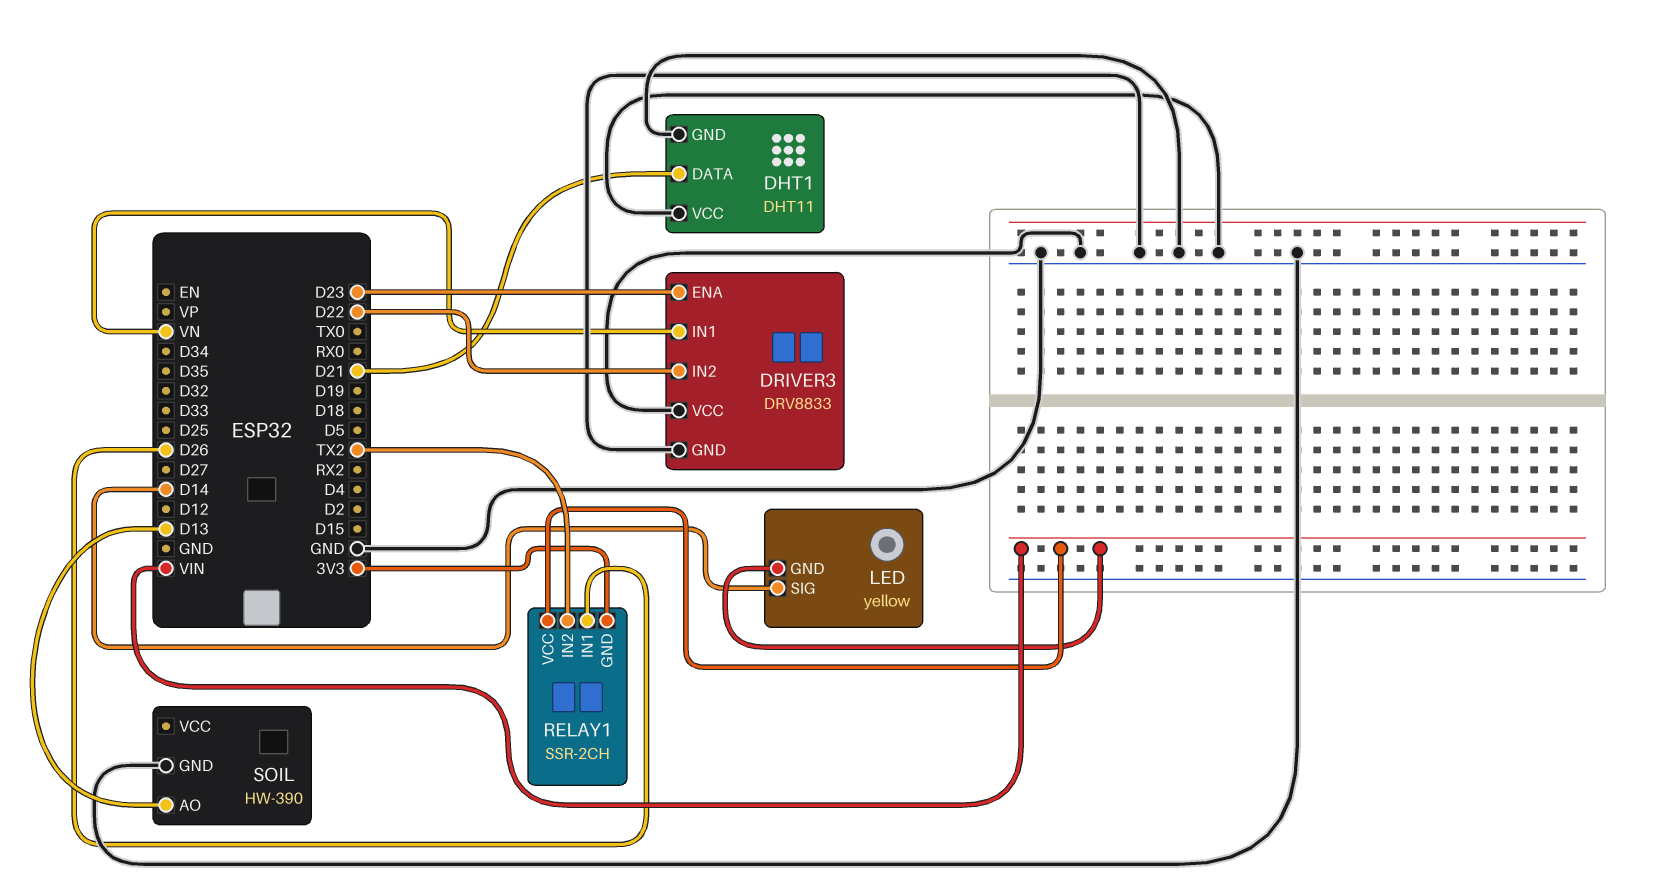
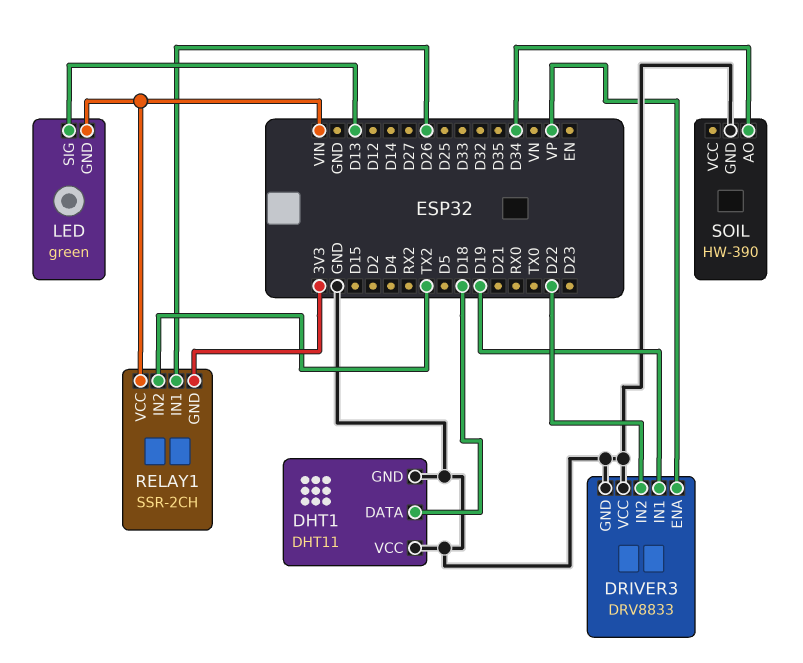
DHT1 pin DATA: D21 -> D18
DRIVER3 pin ENA: D23 -> VP
DRIVER3 pin IN1: VN -> D19
LED: yellow -> green
LED pin SIG: D14 -> D13
SOIL pin AO: D13 -> D34

